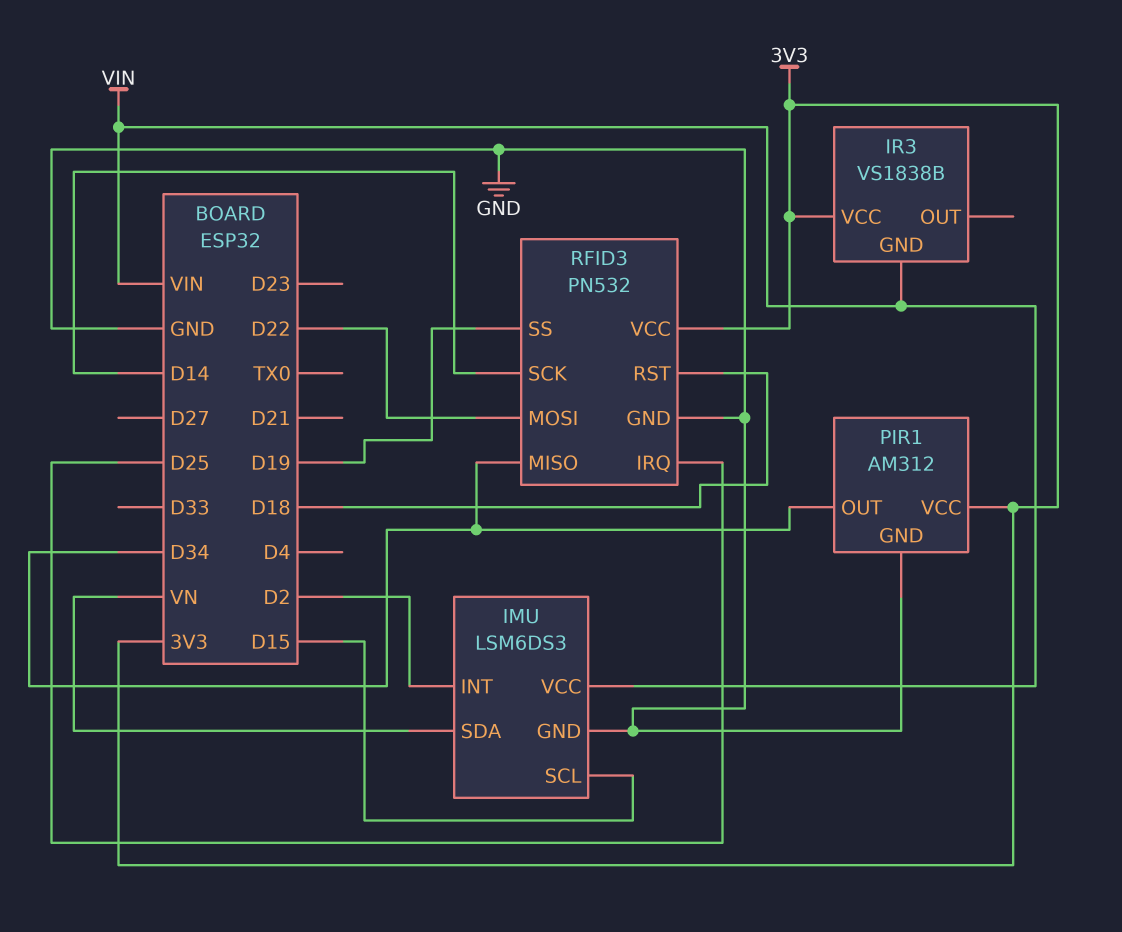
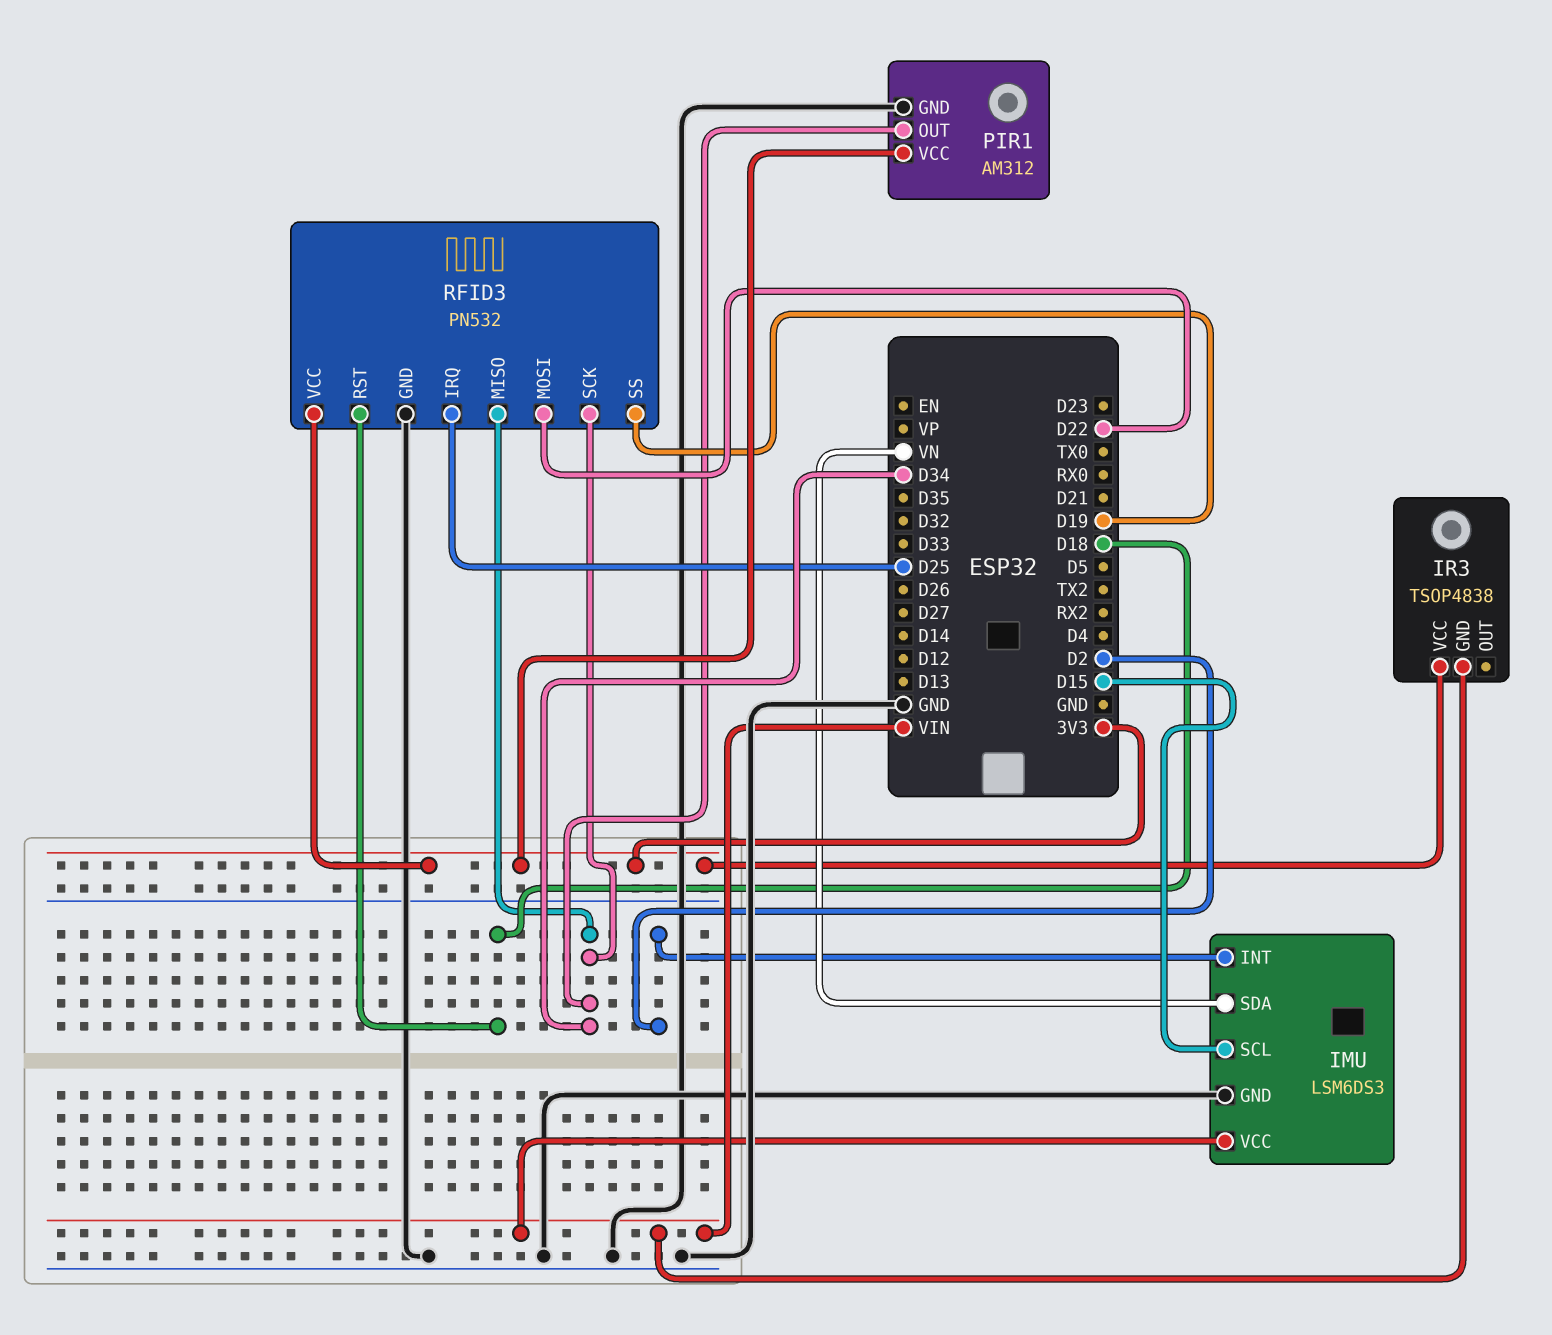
IR3: VS1838B -> TSOP4838
RFID3 pin SCK: D14 -> D34

